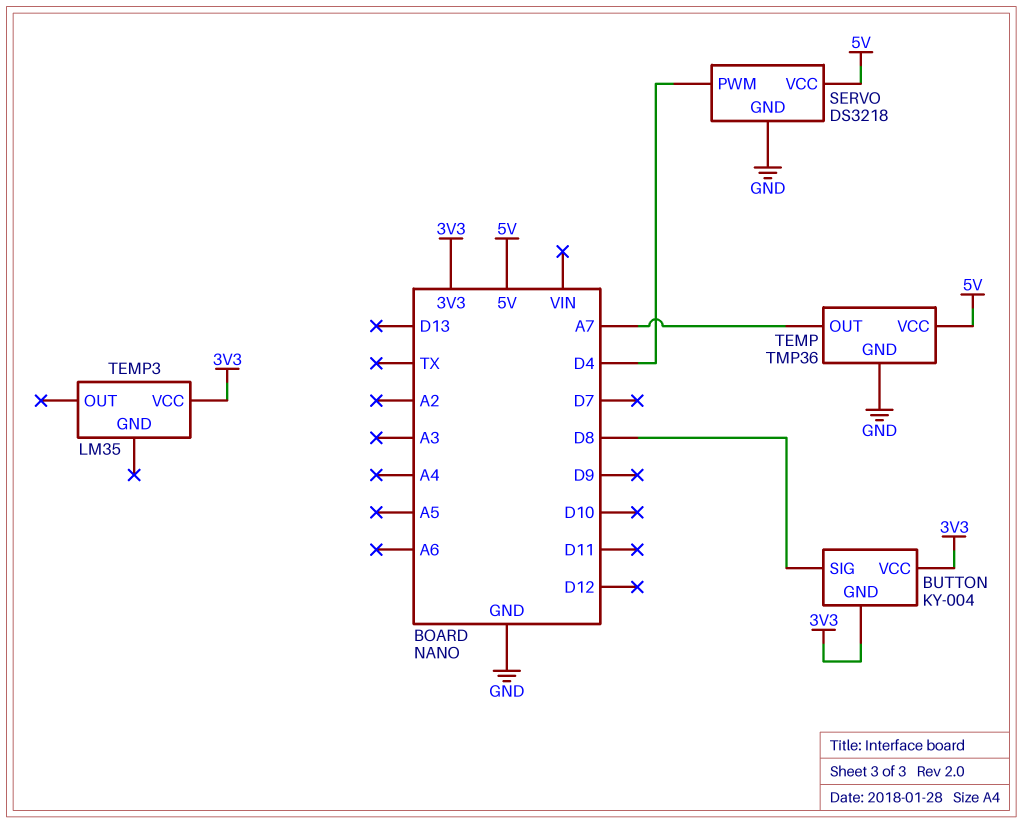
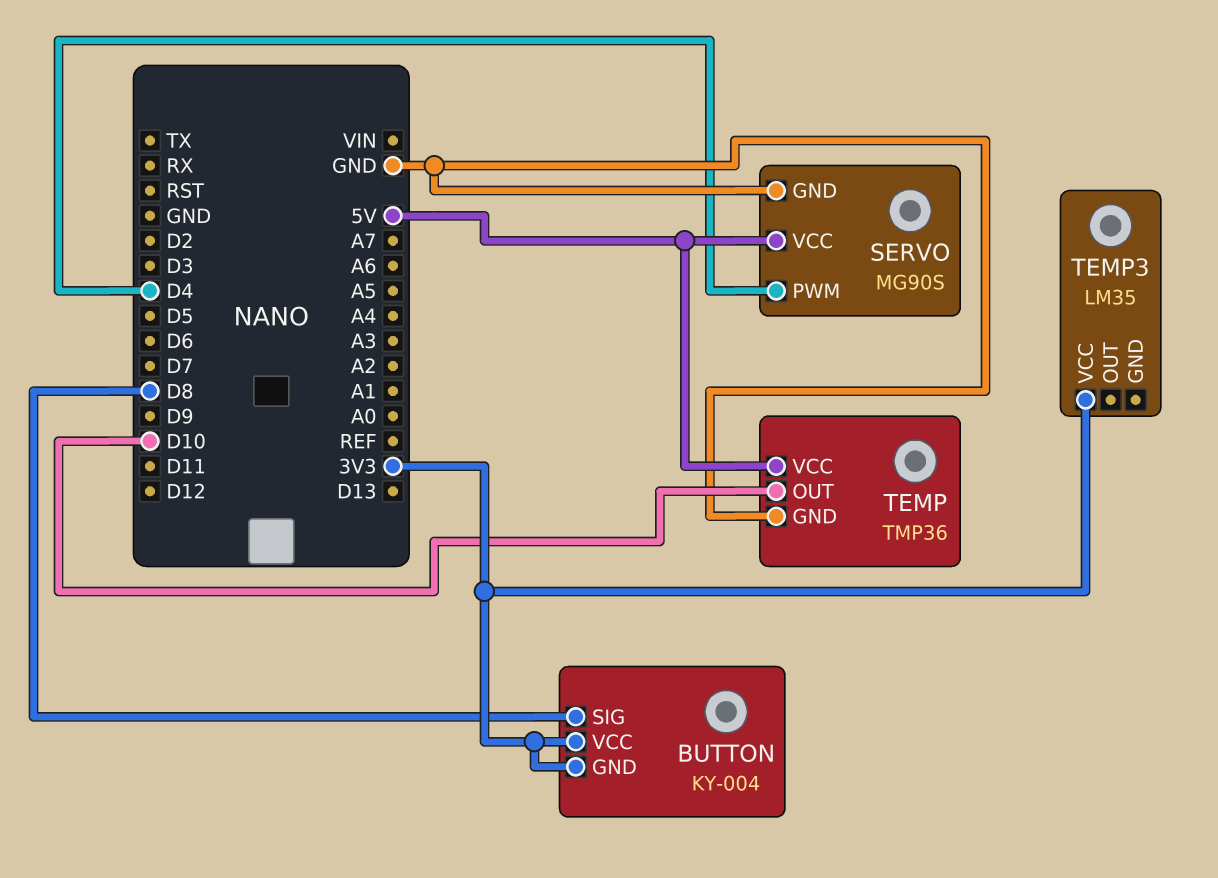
SERVO: DS3218 -> MG90S
TEMP pin OUT: A7 -> D10

